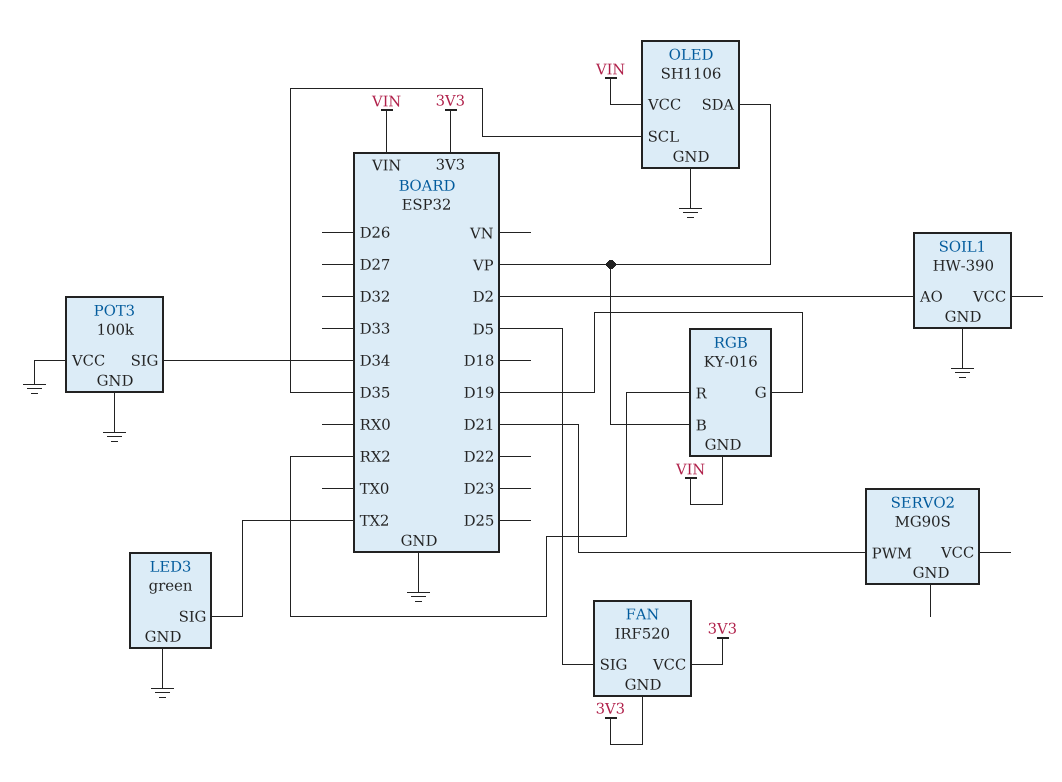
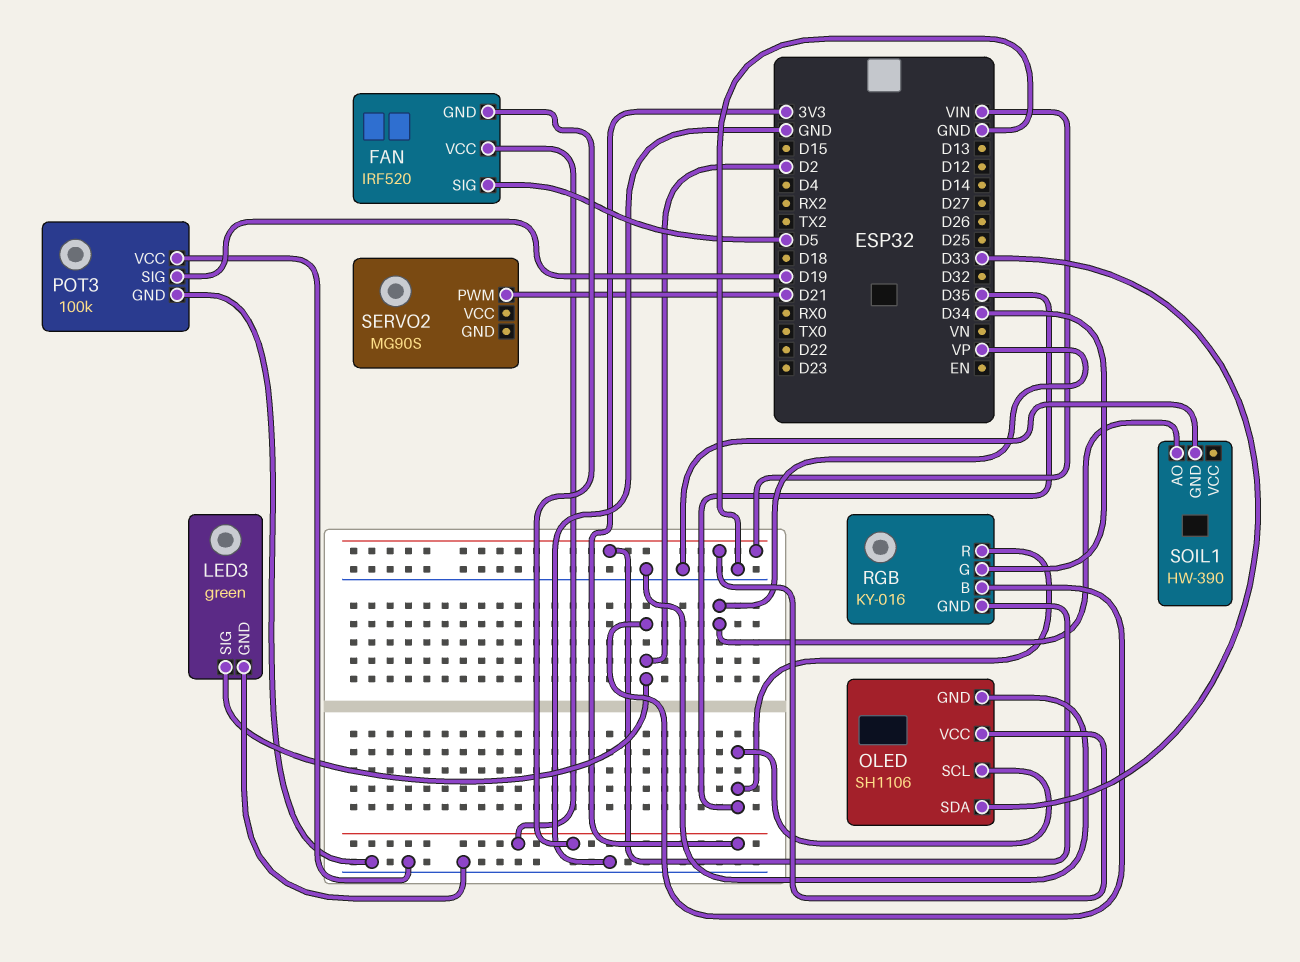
LED3 pin SIG: TX2 -> D2
OLED pin SDA: VP -> D33
POT3 pin SIG: D34 -> D19
RGB pin B: VP -> D2
RGB pin G: D19 -> D34
RGB pin R: RX2 -> D35
SOIL1 pin AO: D2 -> VP

